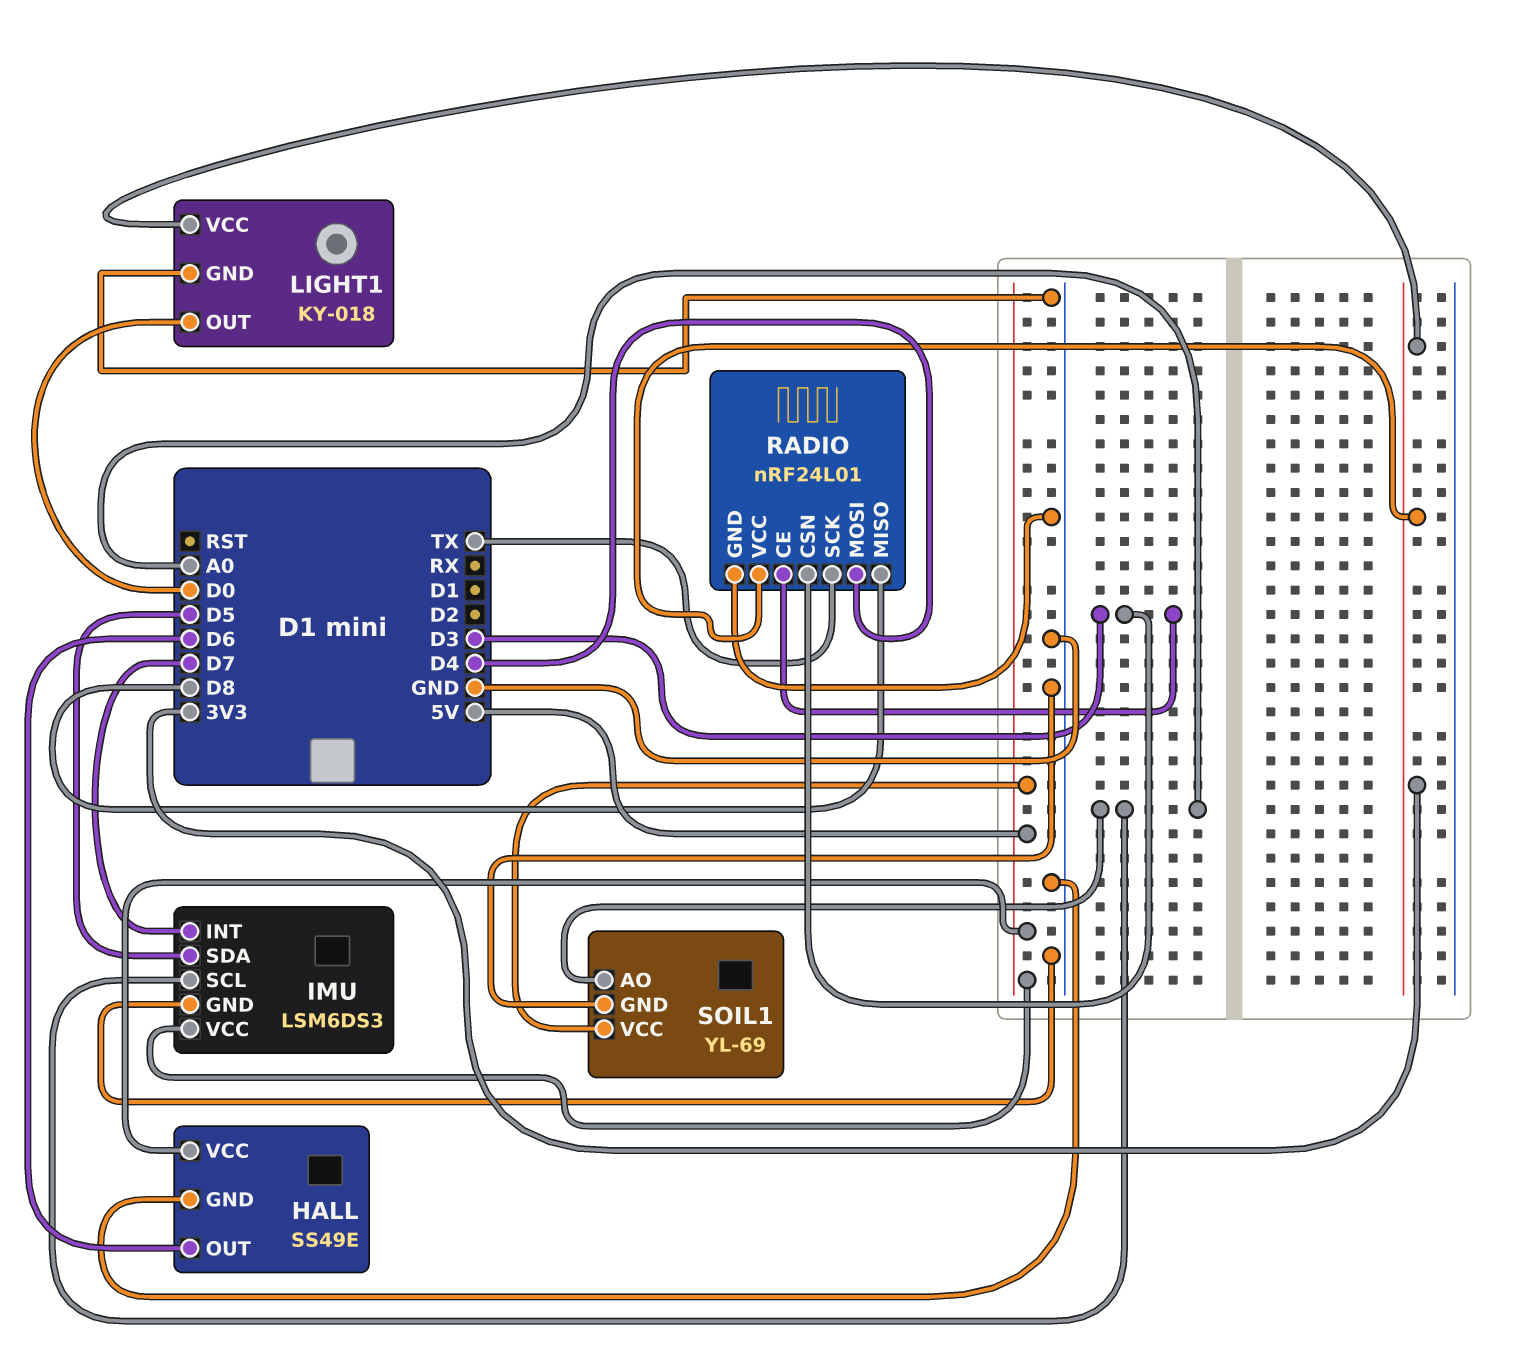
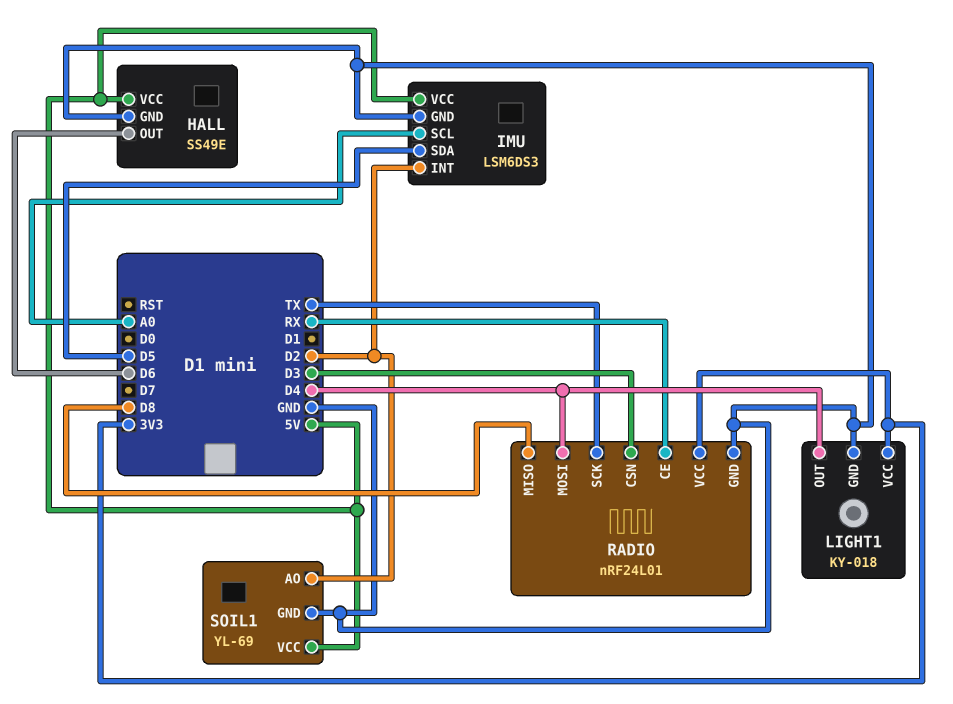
IMU pin INT: D7 -> D2
LIGHT1 pin OUT: D0 -> D4
RADIO pin CE: D3 -> RX
SOIL1 pin AO: A0 -> D2

